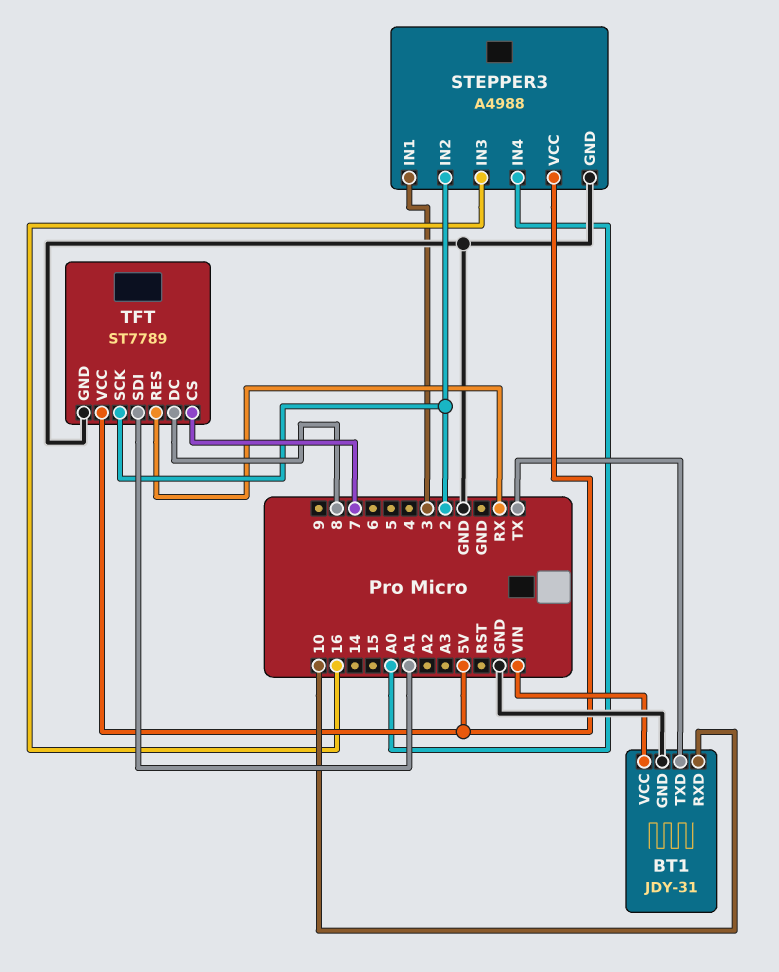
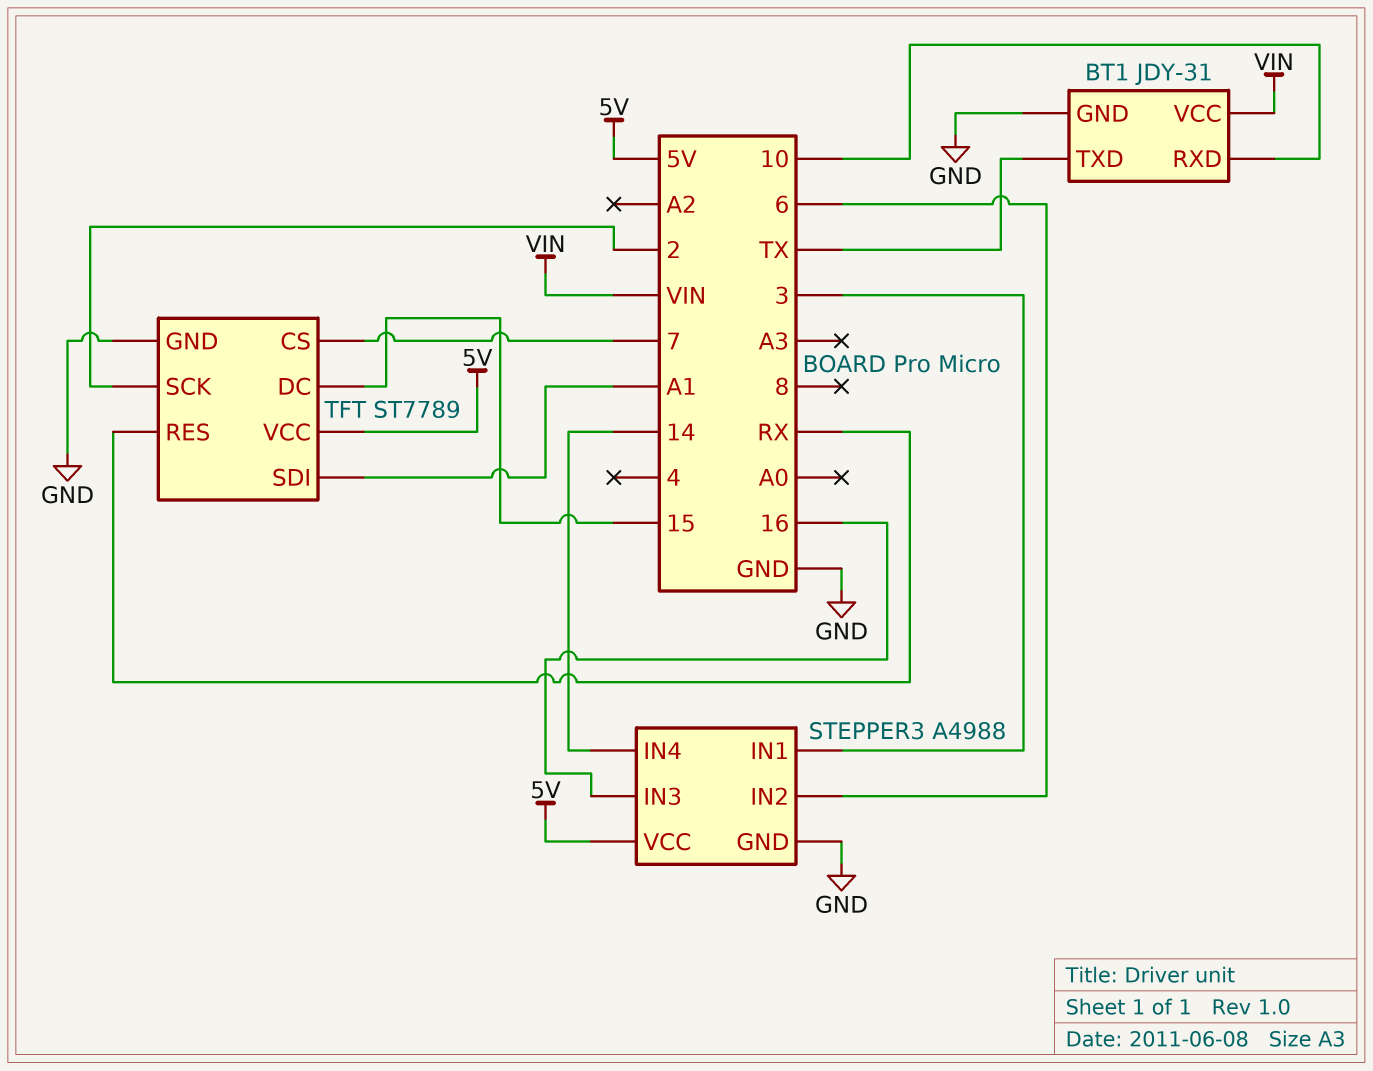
STEPPER3 pin IN2: 2 -> 6
STEPPER3 pin IN4: A0 -> 14
TFT pin DC: 8 -> 15

